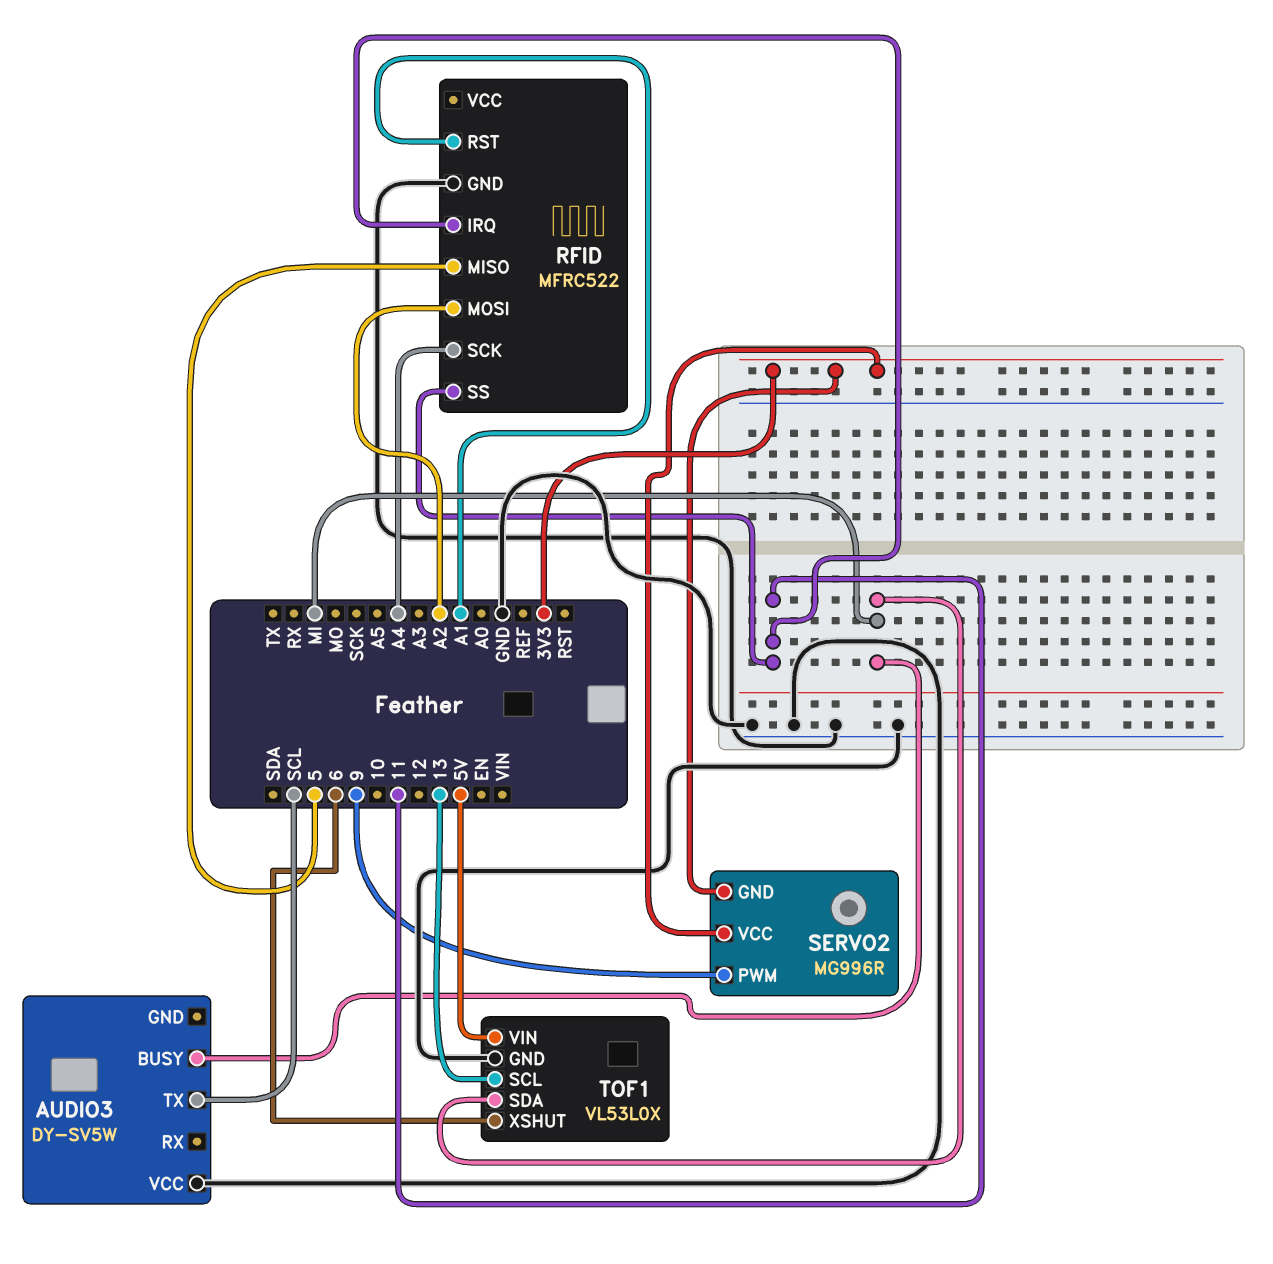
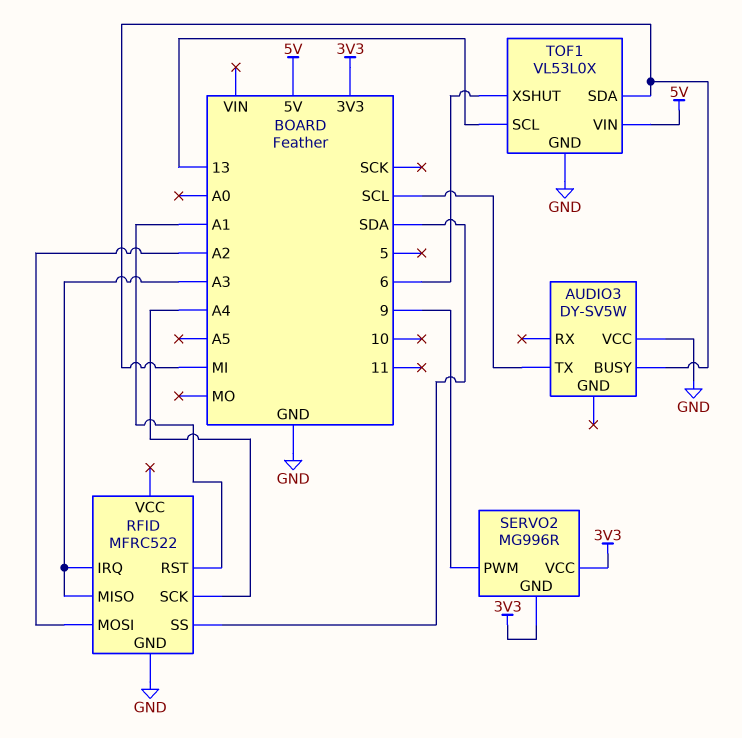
RFID pin IRQ: 11 -> A3
RFID pin MISO: 5 -> A3
RFID pin SS: 11 -> SDA

